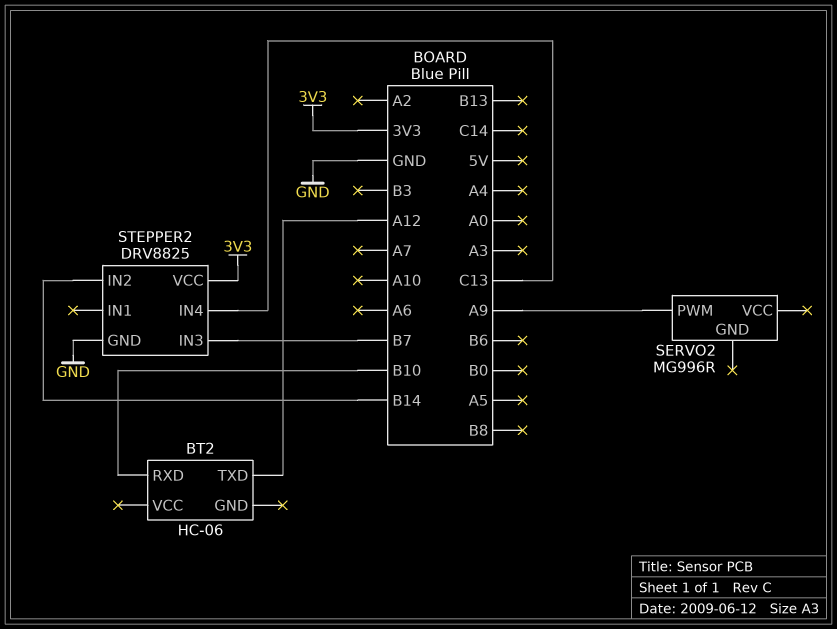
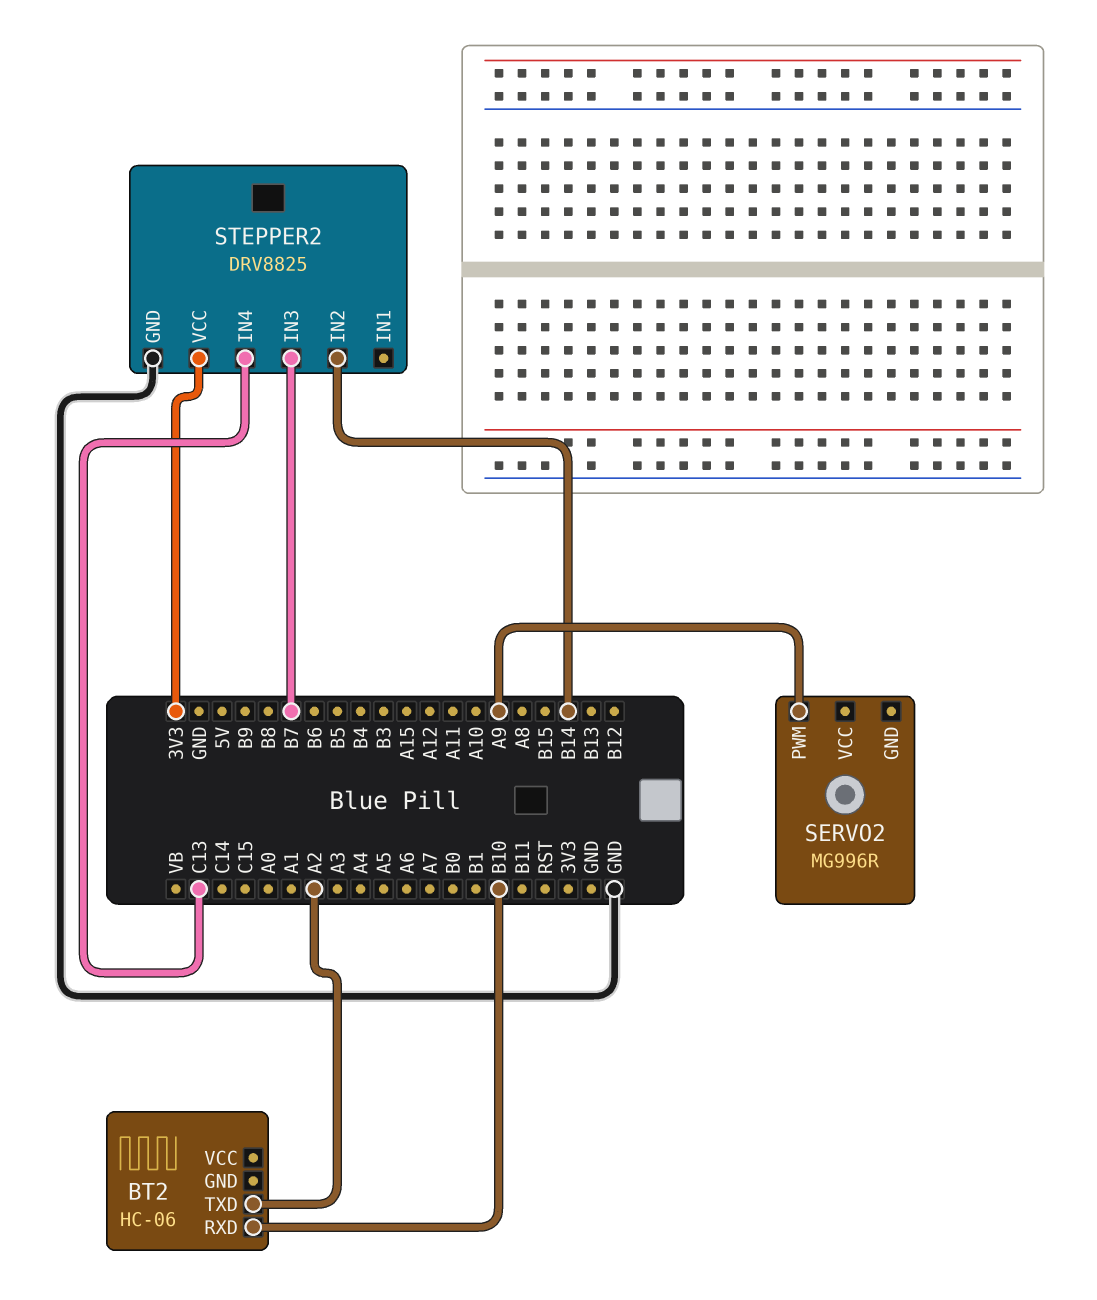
BT2 pin TXD: A12 -> A2

